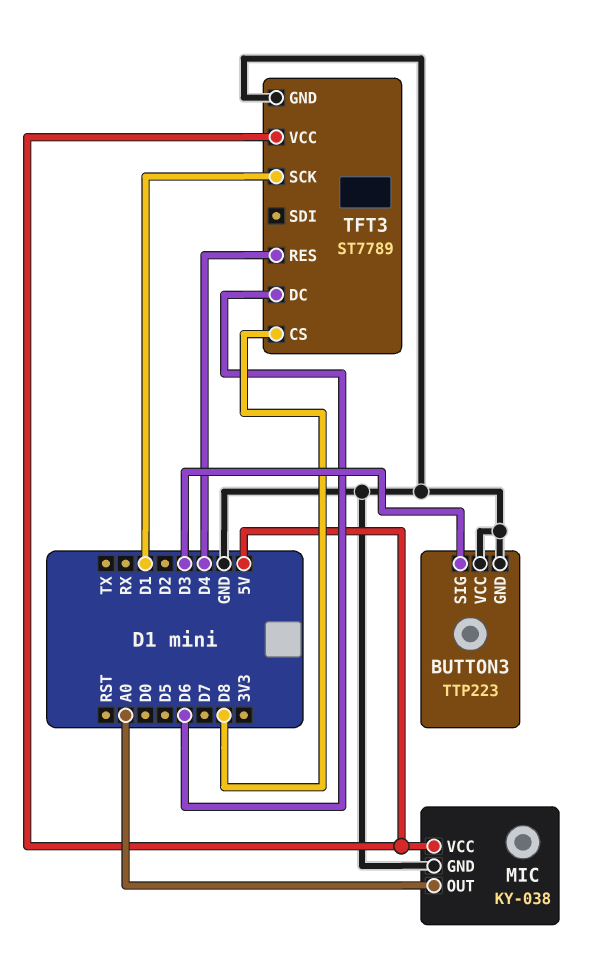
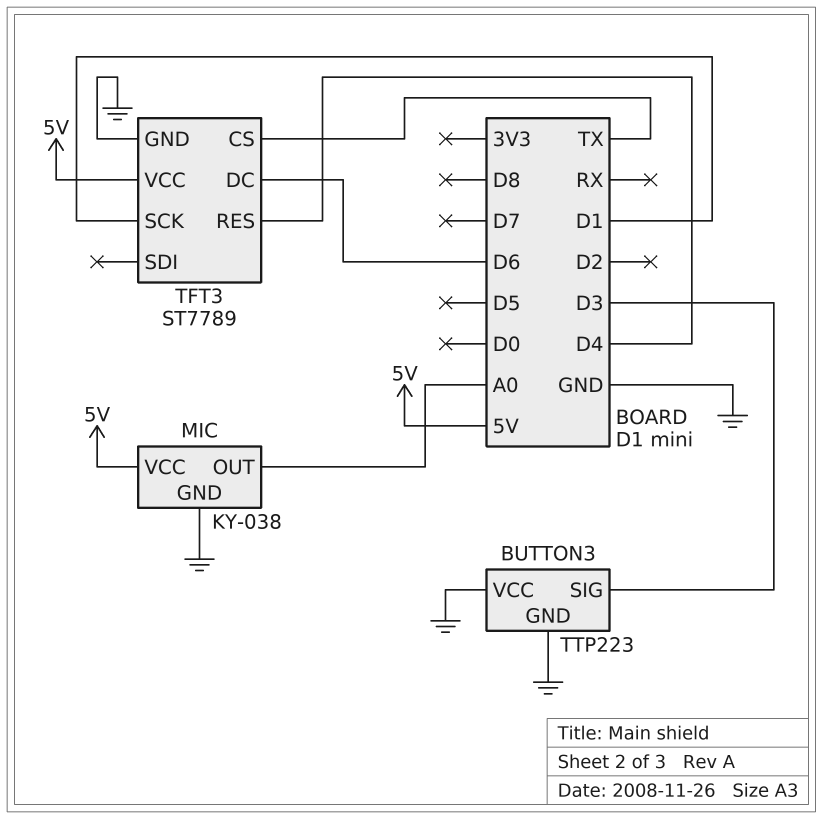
TFT3 pin CS: D8 -> TX

